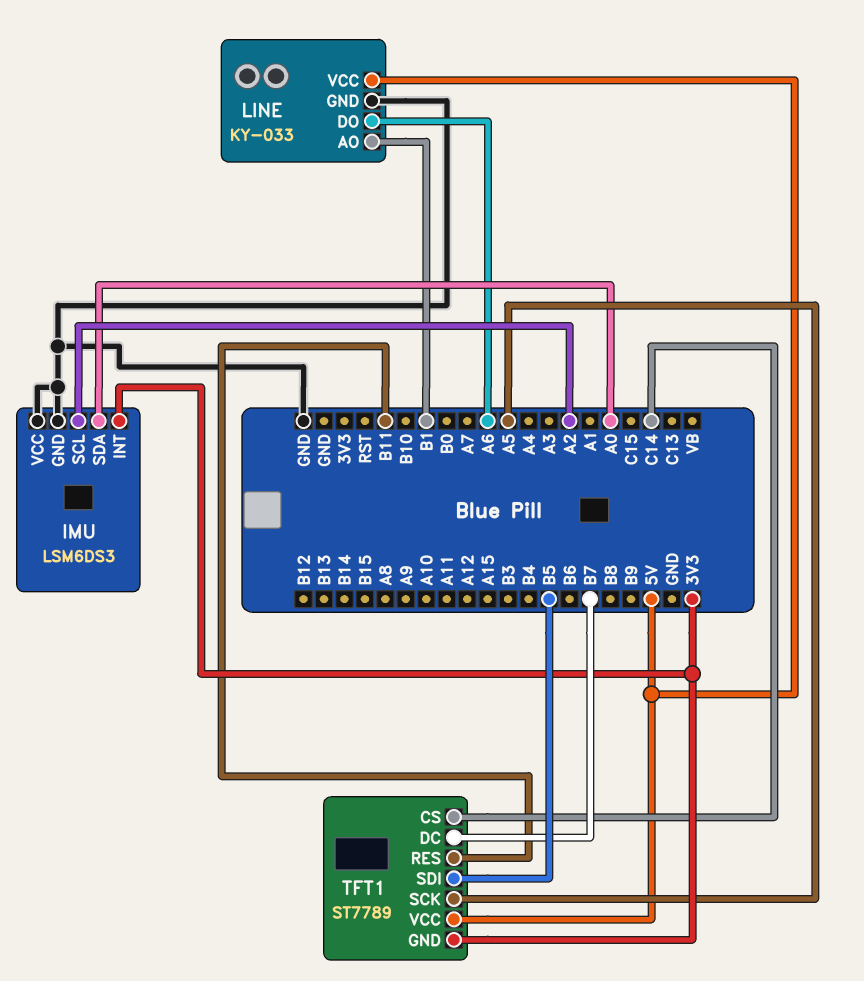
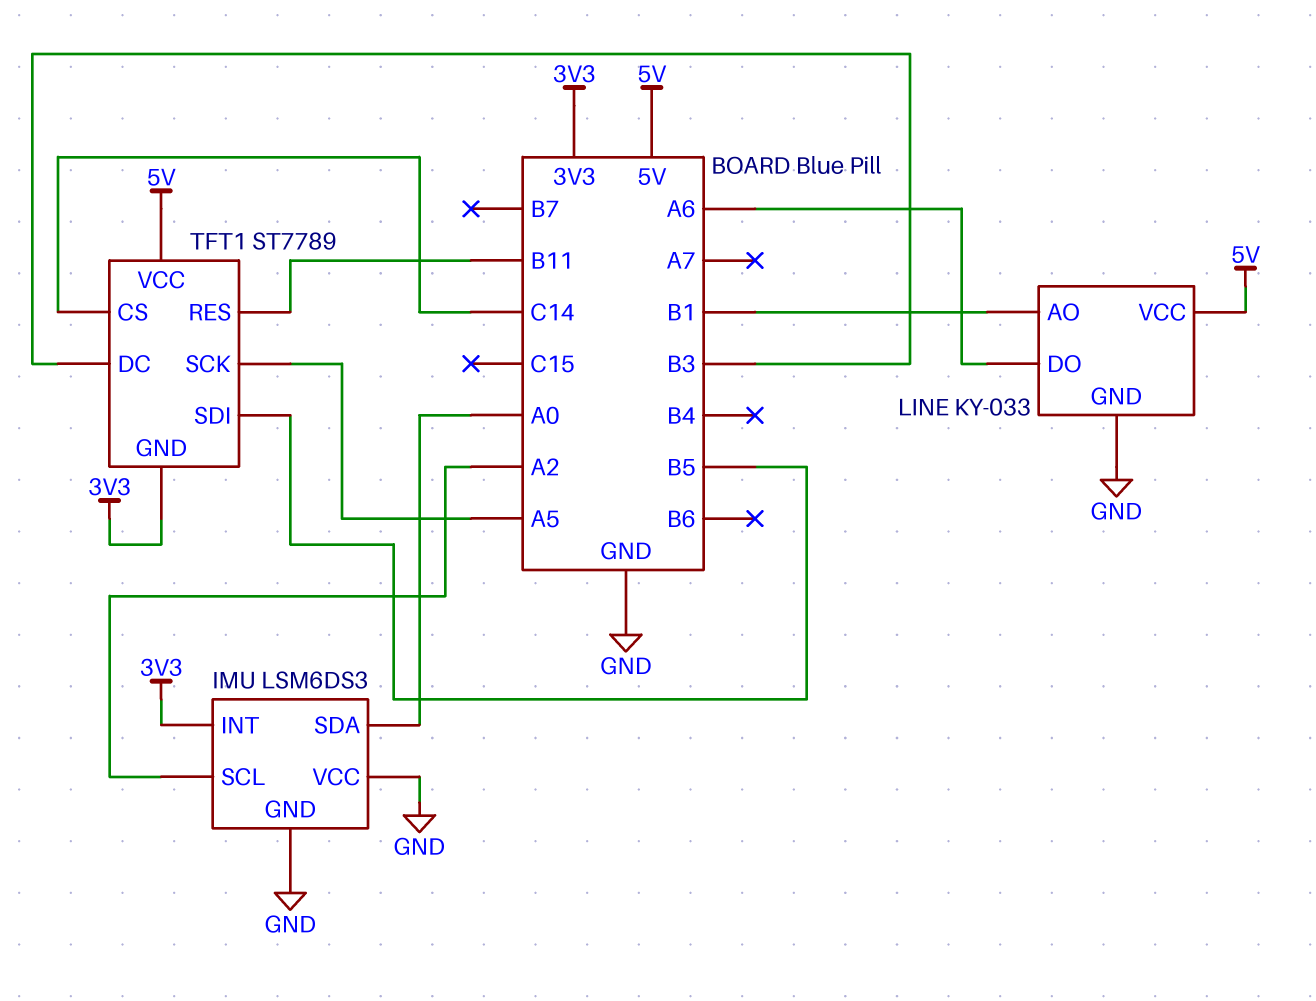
TFT1 pin DC: B7 -> B3

